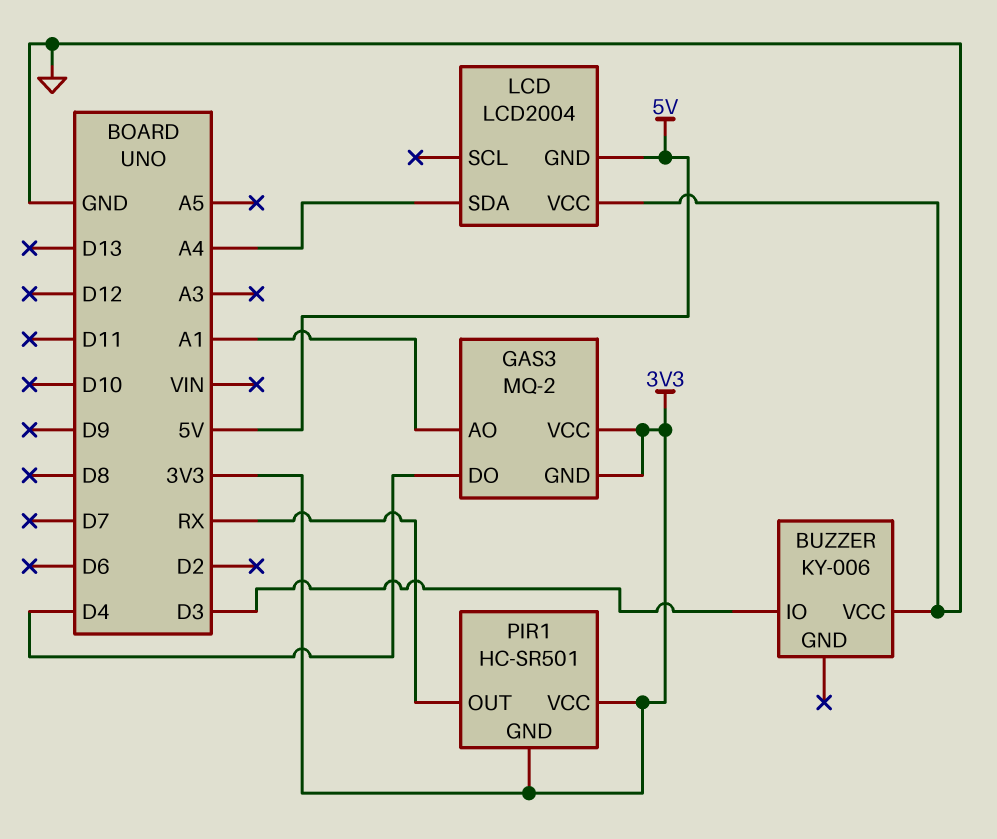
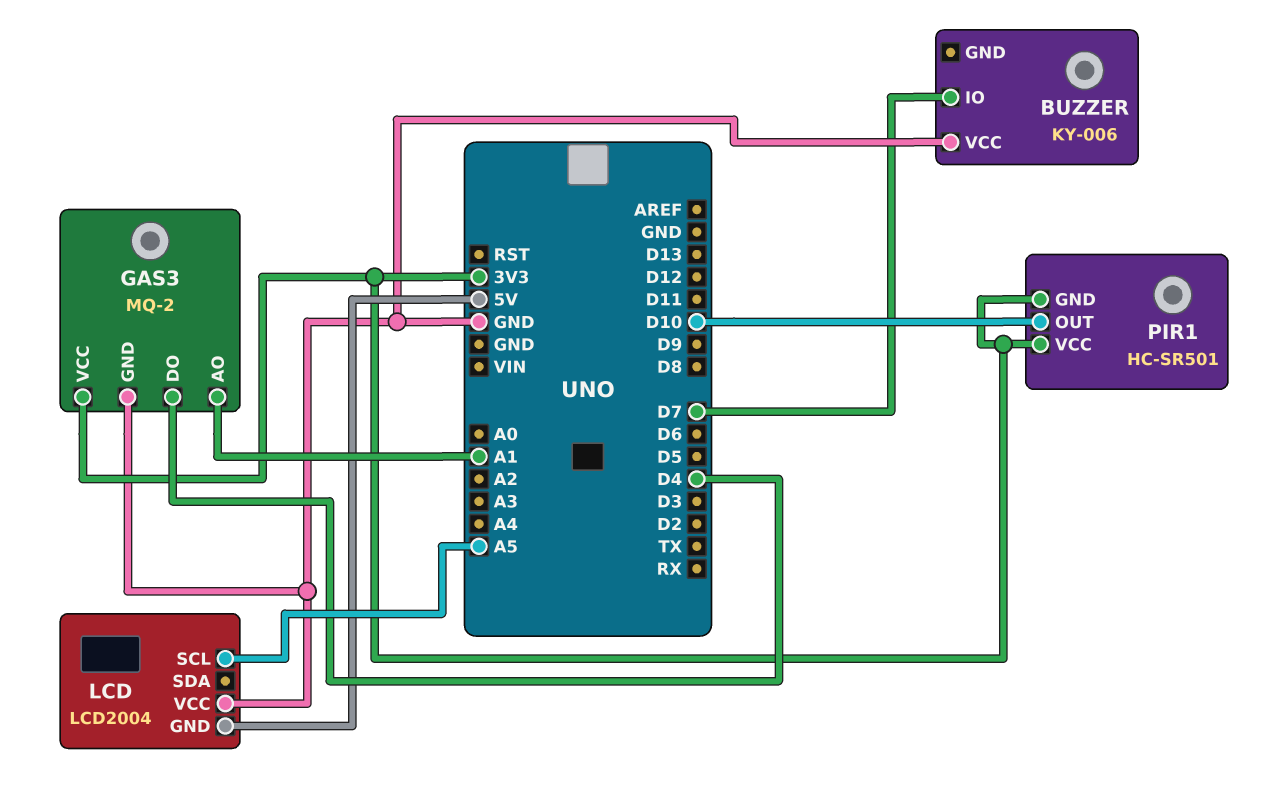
BUZZER pin IO: D3 -> D7
GAS3 pin GND: 3V3 -> GND
LCD pin SCL: none -> A5
LCD pin SDA: A4 -> none
PIR1 pin OUT: RX -> D10

